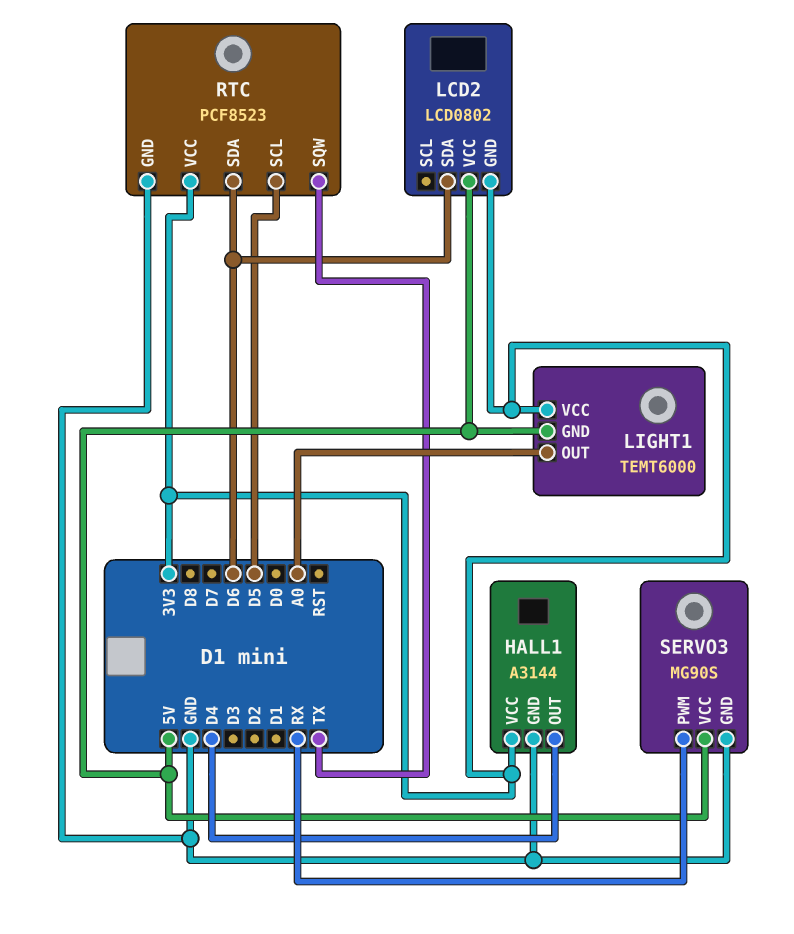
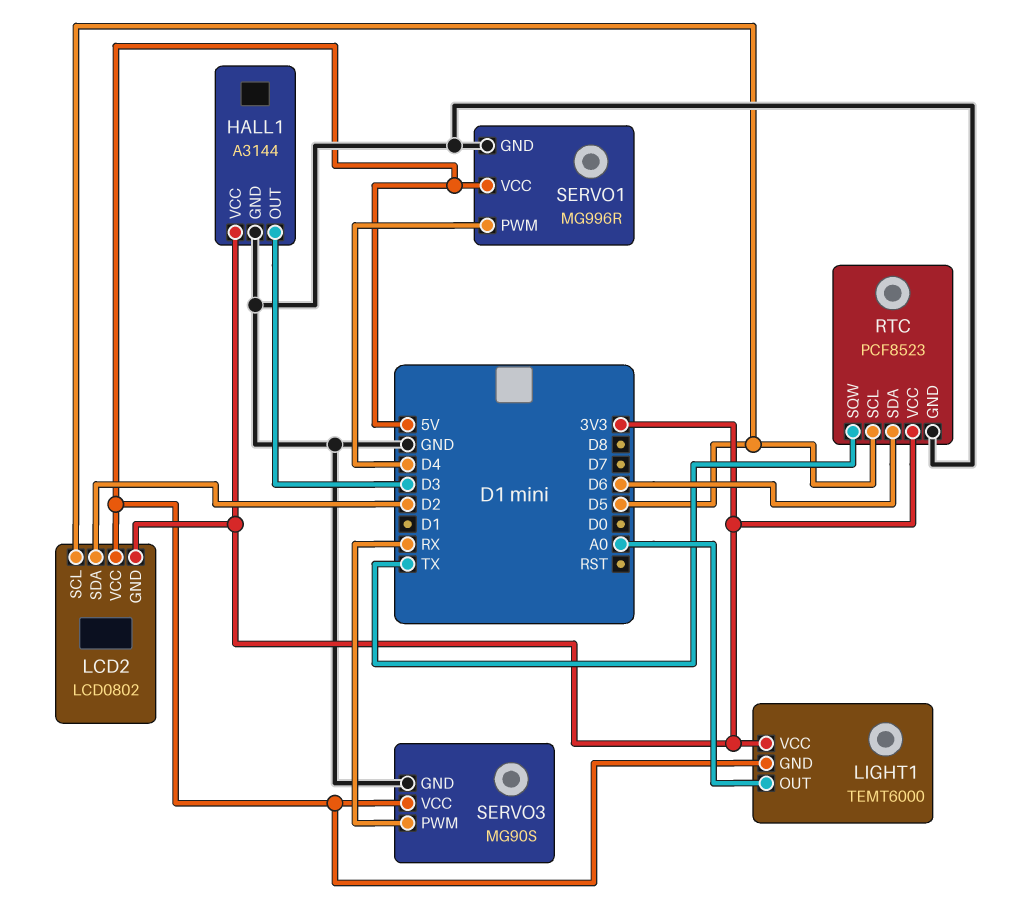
HALL1 pin OUT: D4 -> D3
LCD2 pin SCL: none -> D5
LCD2 pin SDA: D6 -> D2
SERVO1: none -> MG996R
SERVO1 pin GND: none -> GND
SERVO1 pin PWM: none -> D4
SERVO1 pin VCC: none -> 5V

